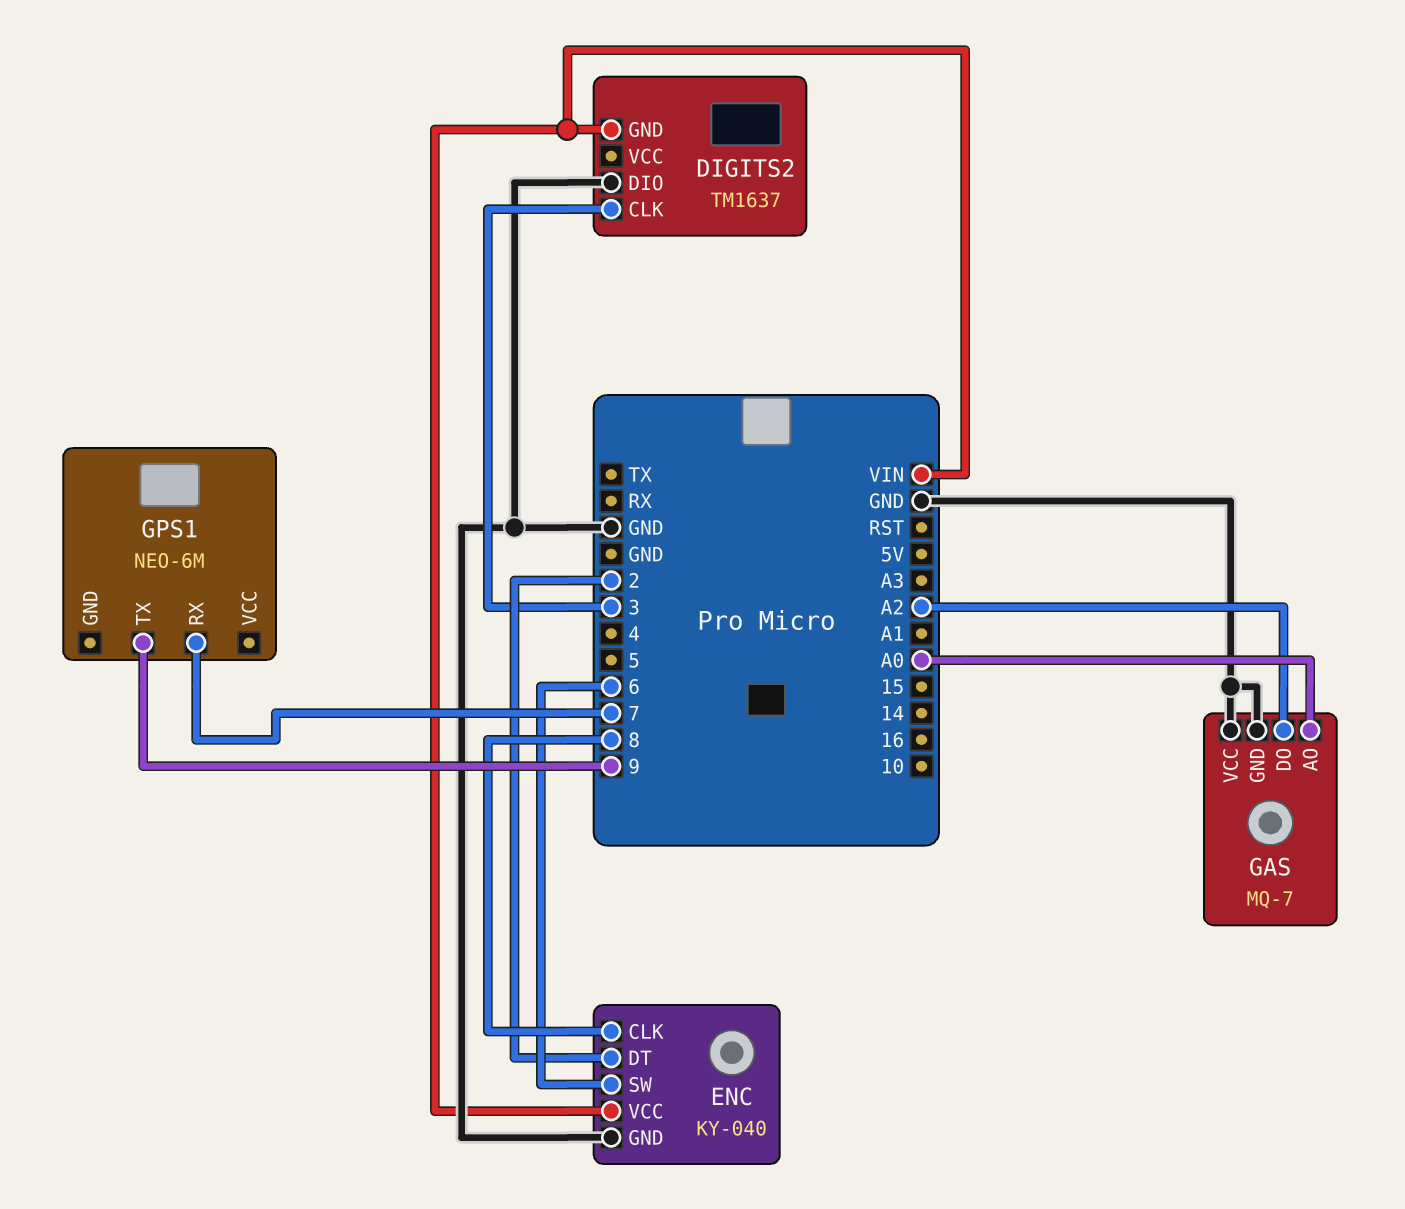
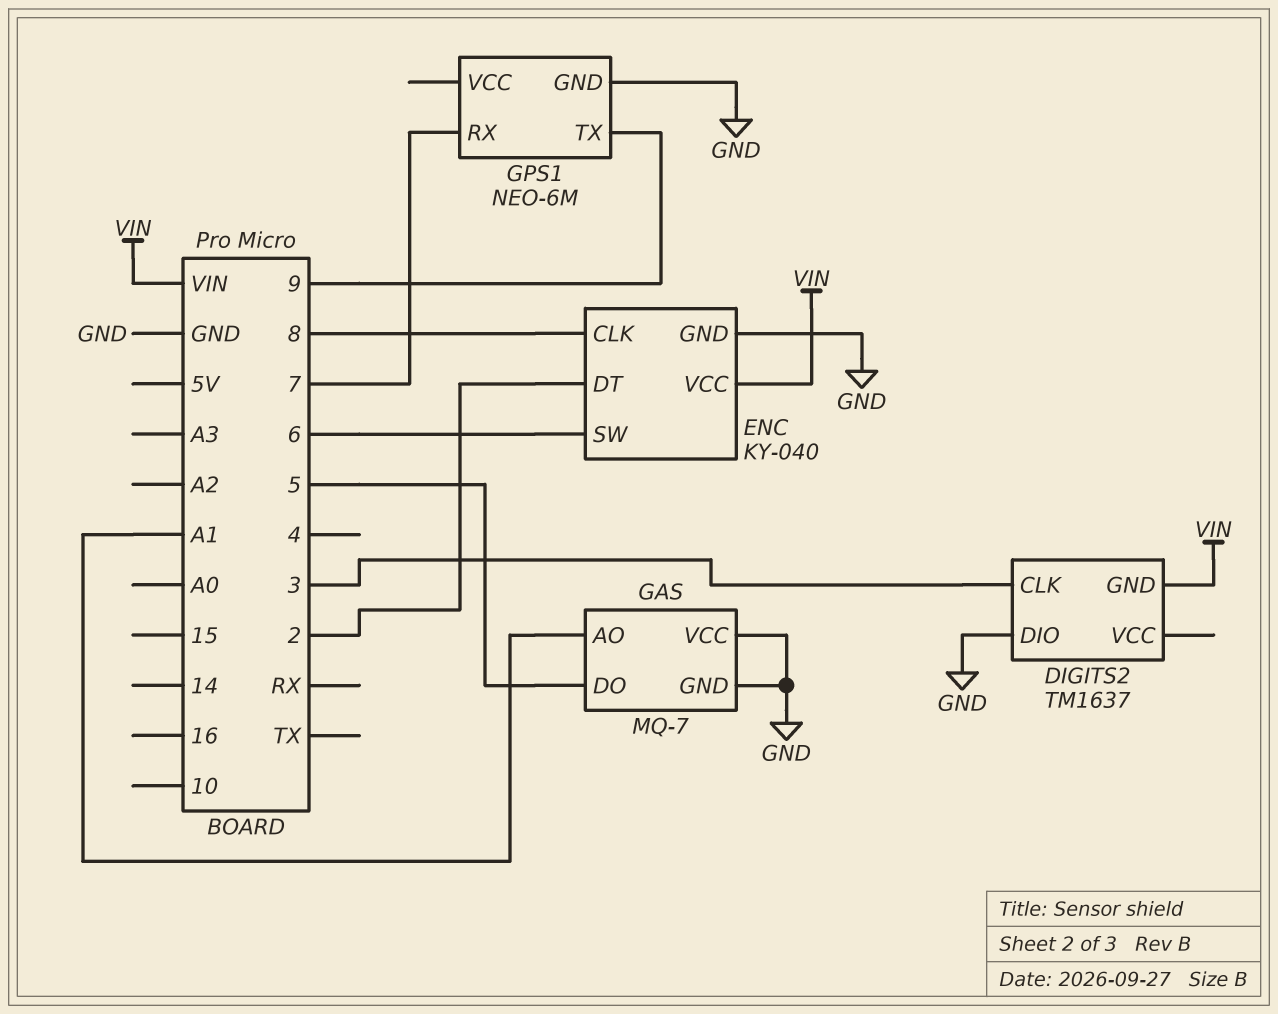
GAS pin AO: A0 -> A1
GAS pin DO: A2 -> 5
GPS1 pin GND: none -> GND

